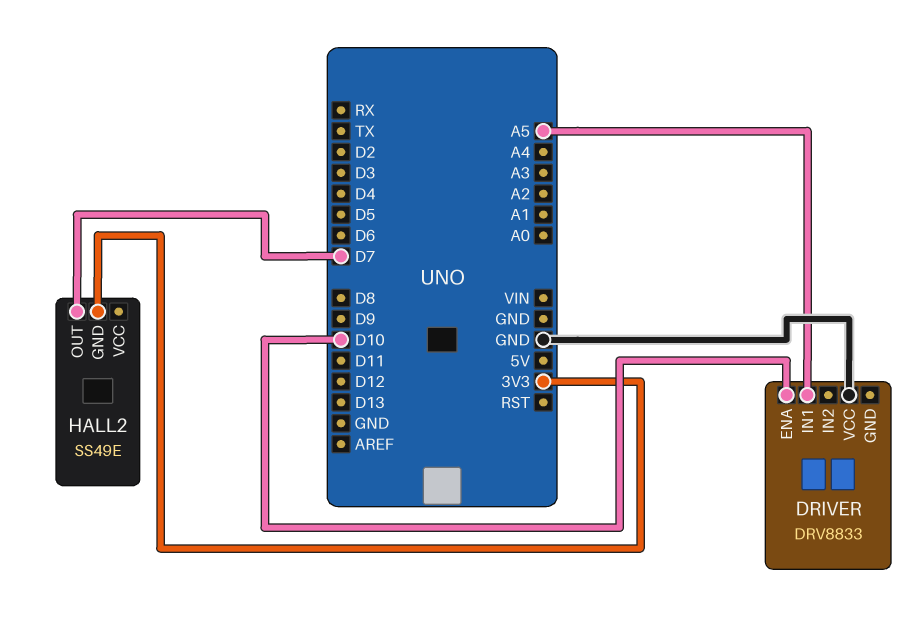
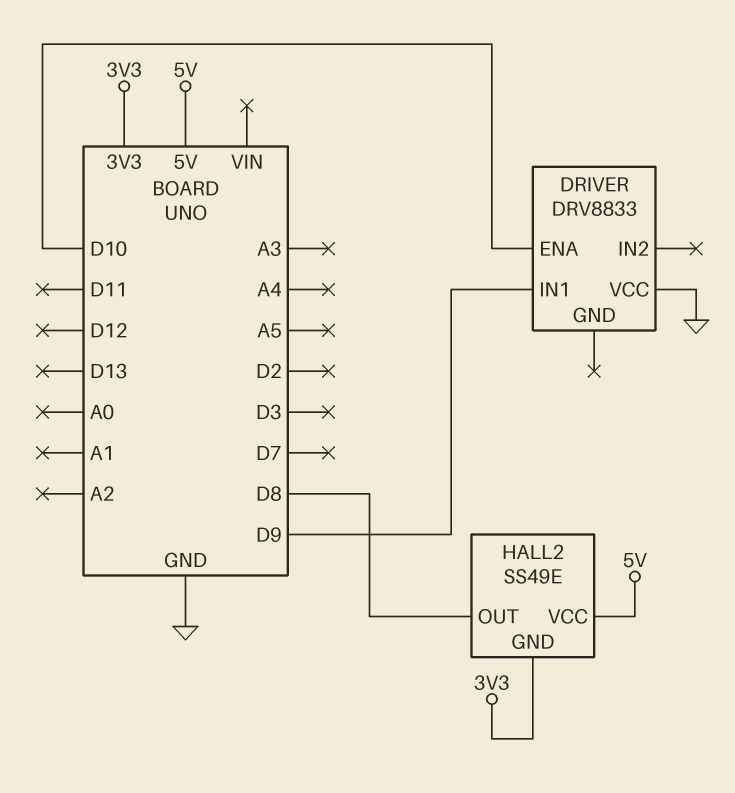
DRIVER pin IN1: A5 -> D9
HALL2 pin OUT: D7 -> D8
HALL2 pin VCC: none -> 5V

